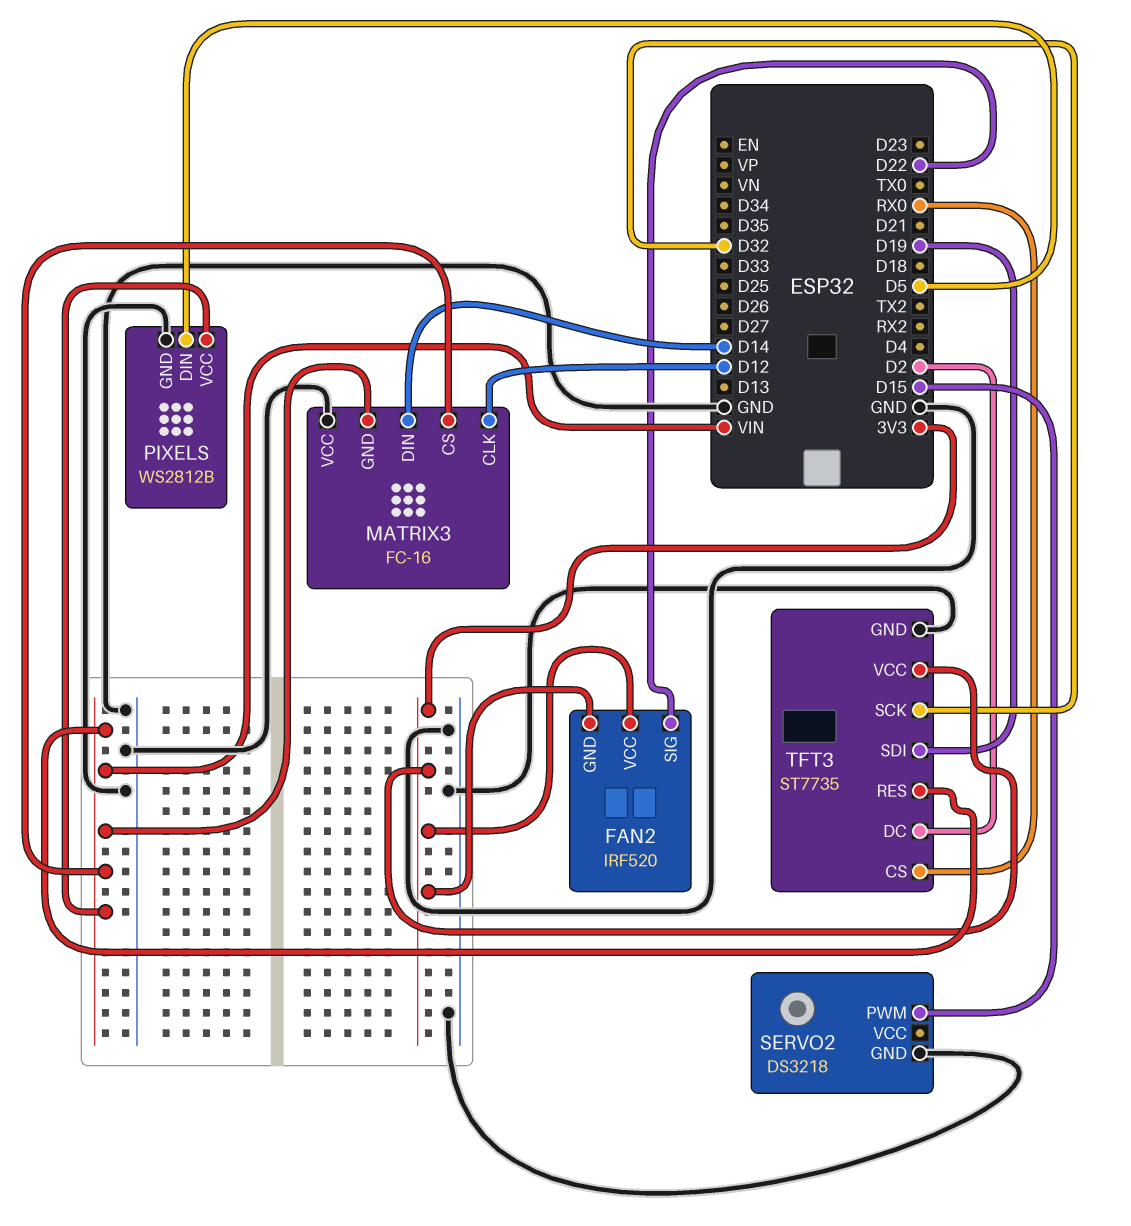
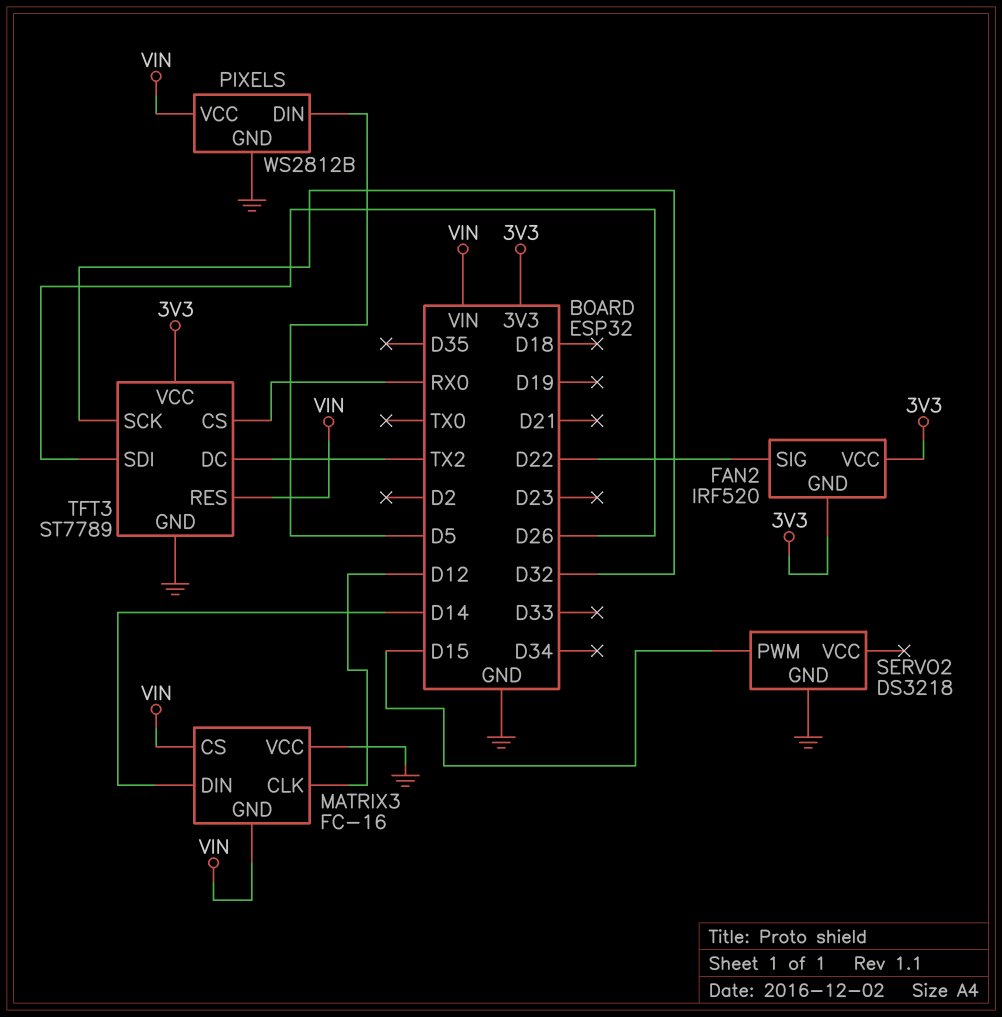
TFT3: ST7735 -> ST7789
TFT3 pin DC: D2 -> TX2
TFT3 pin SDI: D19 -> D26

